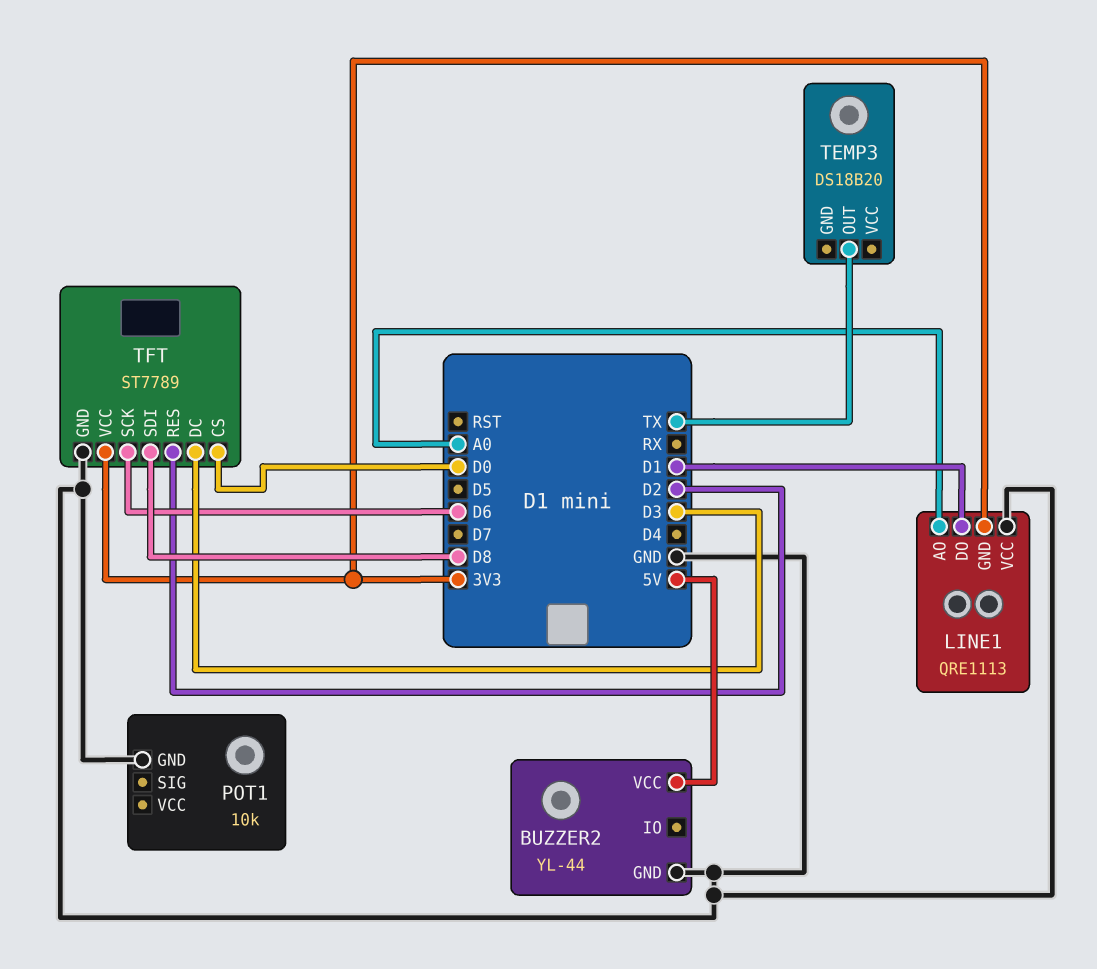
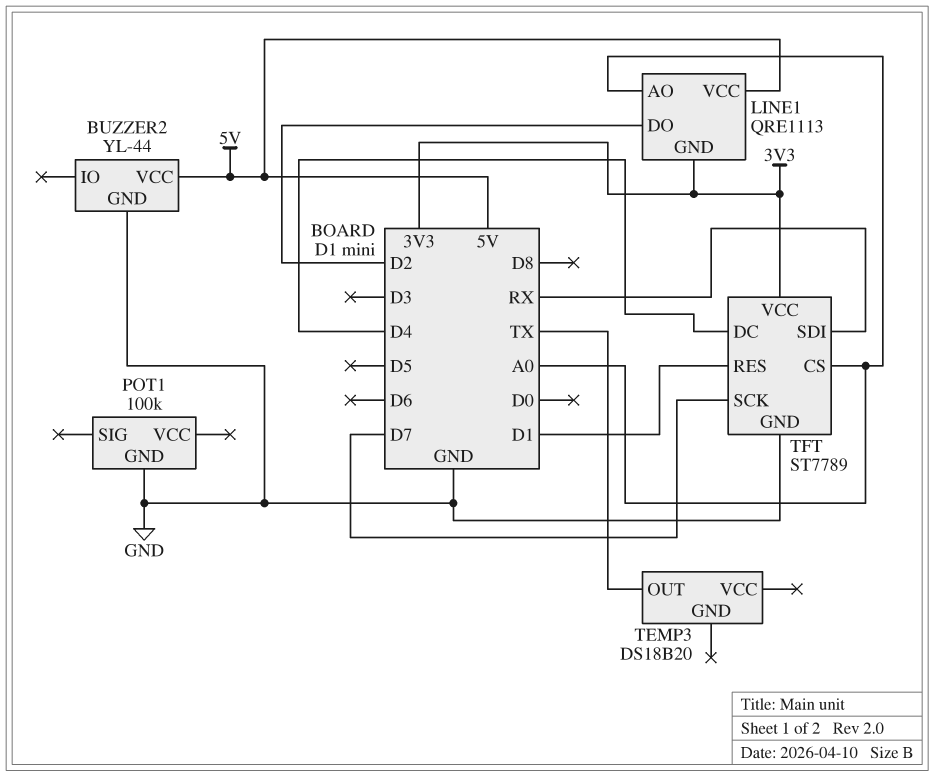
LINE1 pin DO: D1 -> D2
LINE1 pin VCC: GND -> 5V
POT1: 10k -> 100k
TFT pin CS: D0 -> A0
TFT pin DC: D3 -> D4
TFT pin RES: D2 -> D1
TFT pin SCK: D6 -> D7
TFT pin SDI: D8 -> RX

